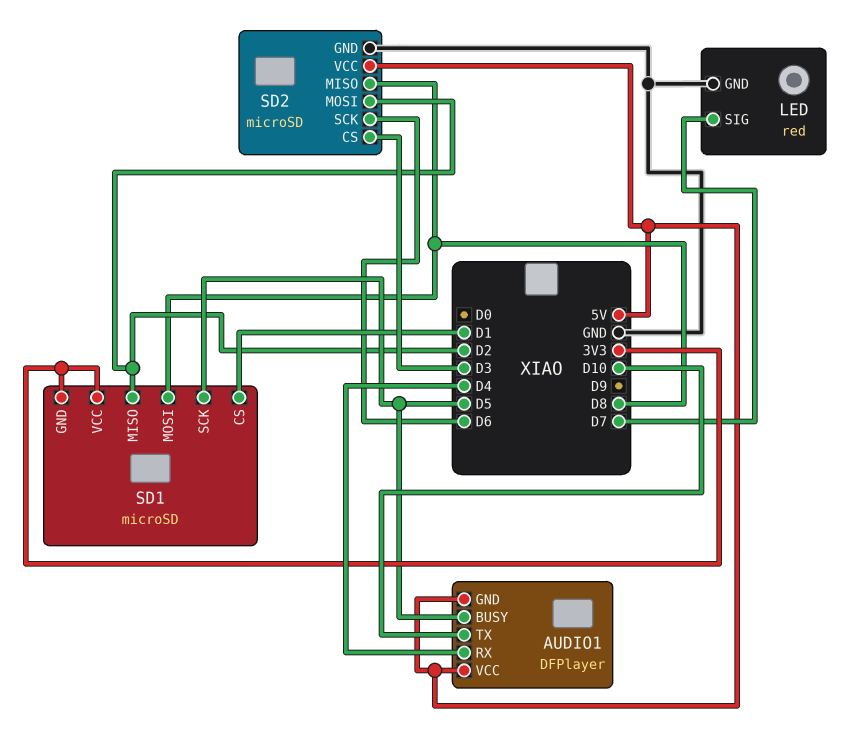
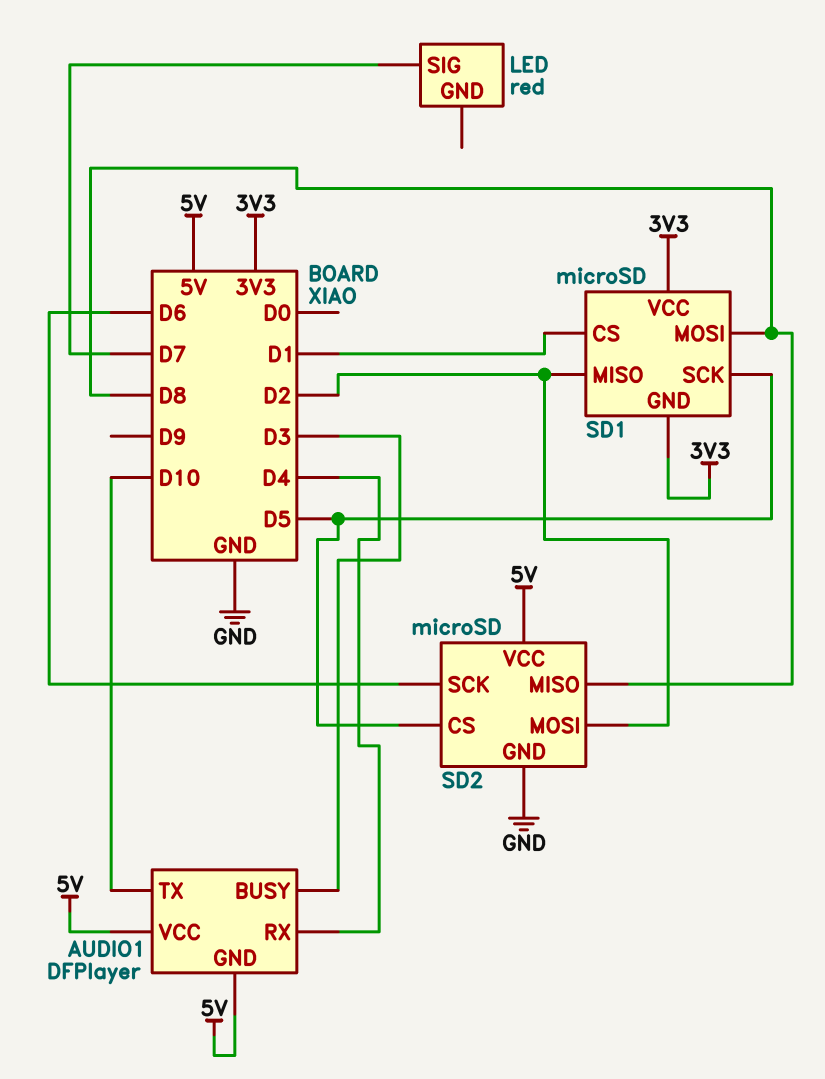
AUDIO1 pin BUSY: D5 -> D3
LED pin GND: GND -> none
SD2 pin CS: D3 -> D5

